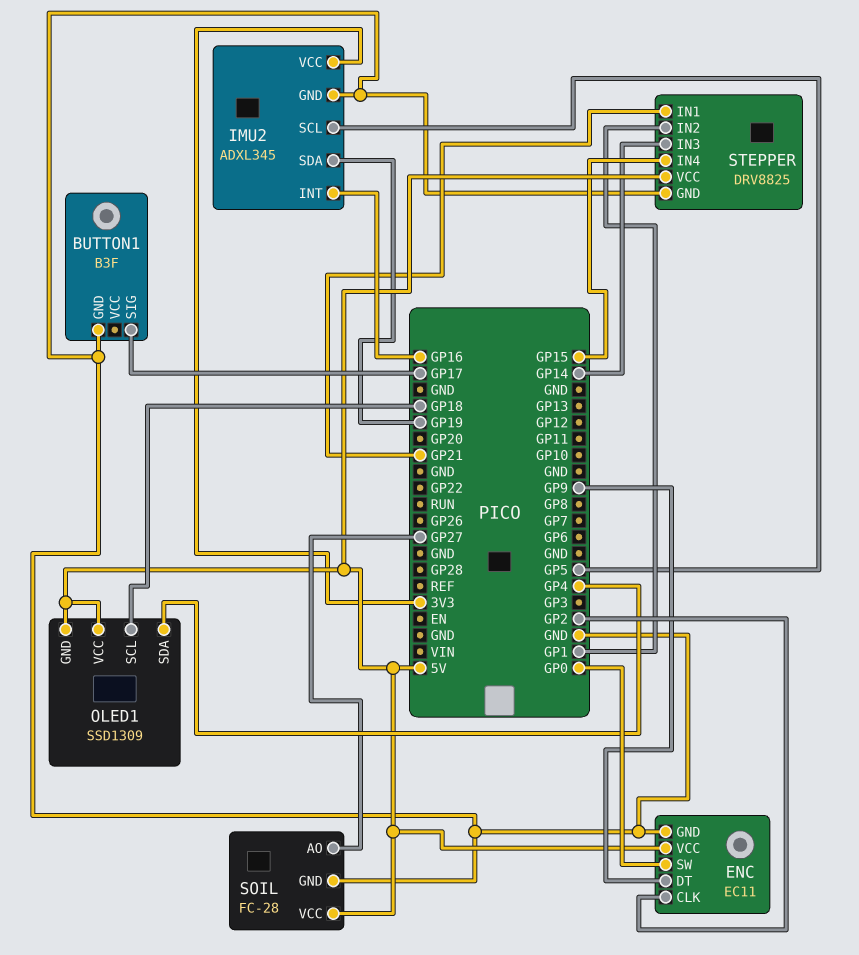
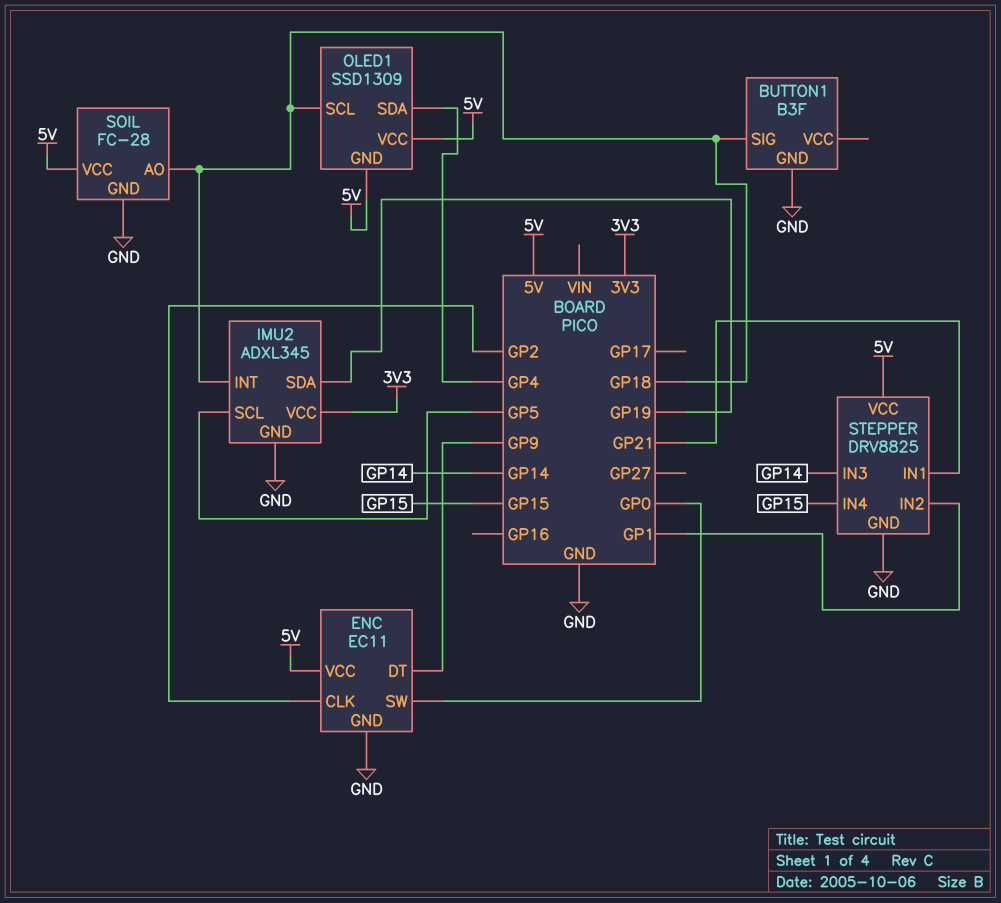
BUTTON1 pin SIG: GP17 -> GP18
IMU2 pin INT: GP16 -> GP18
SOIL pin AO: GP27 -> GP18

